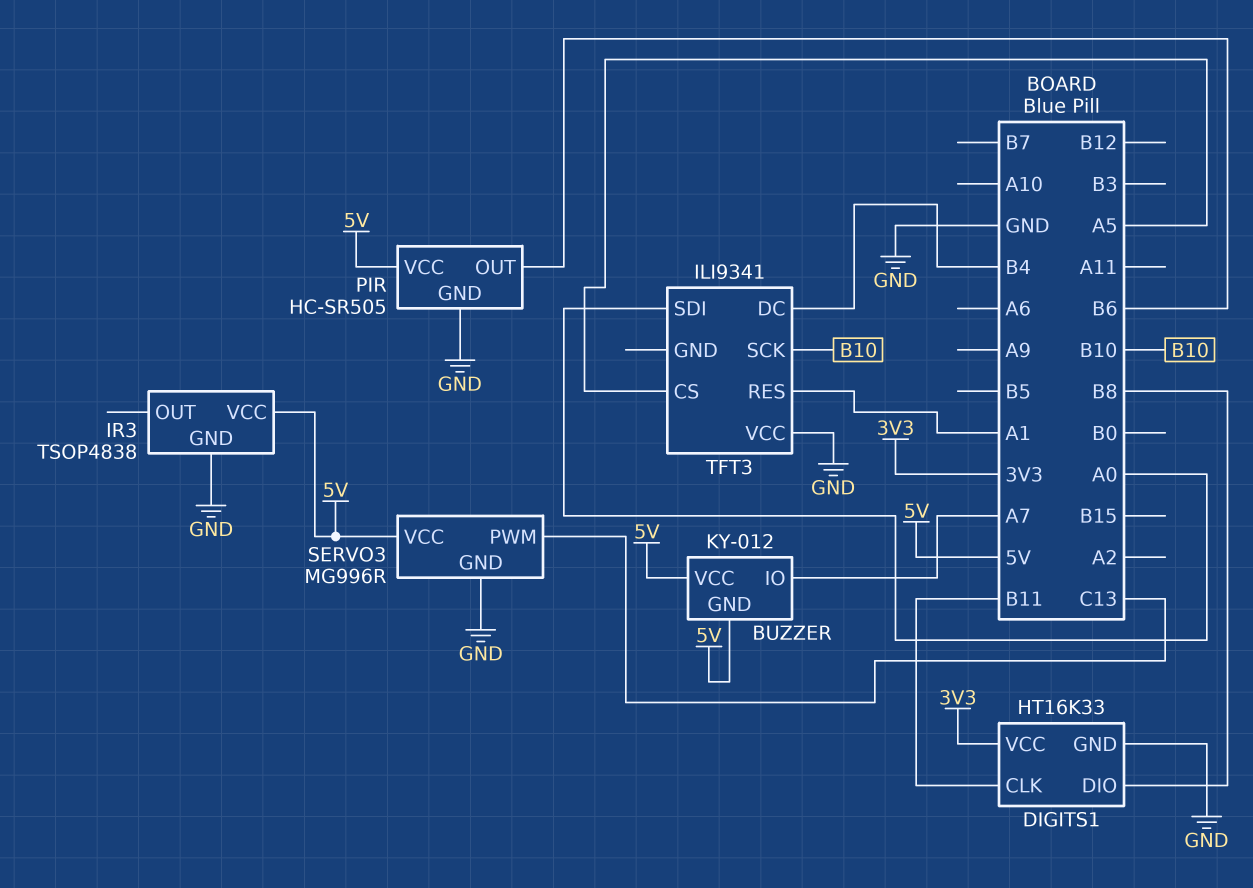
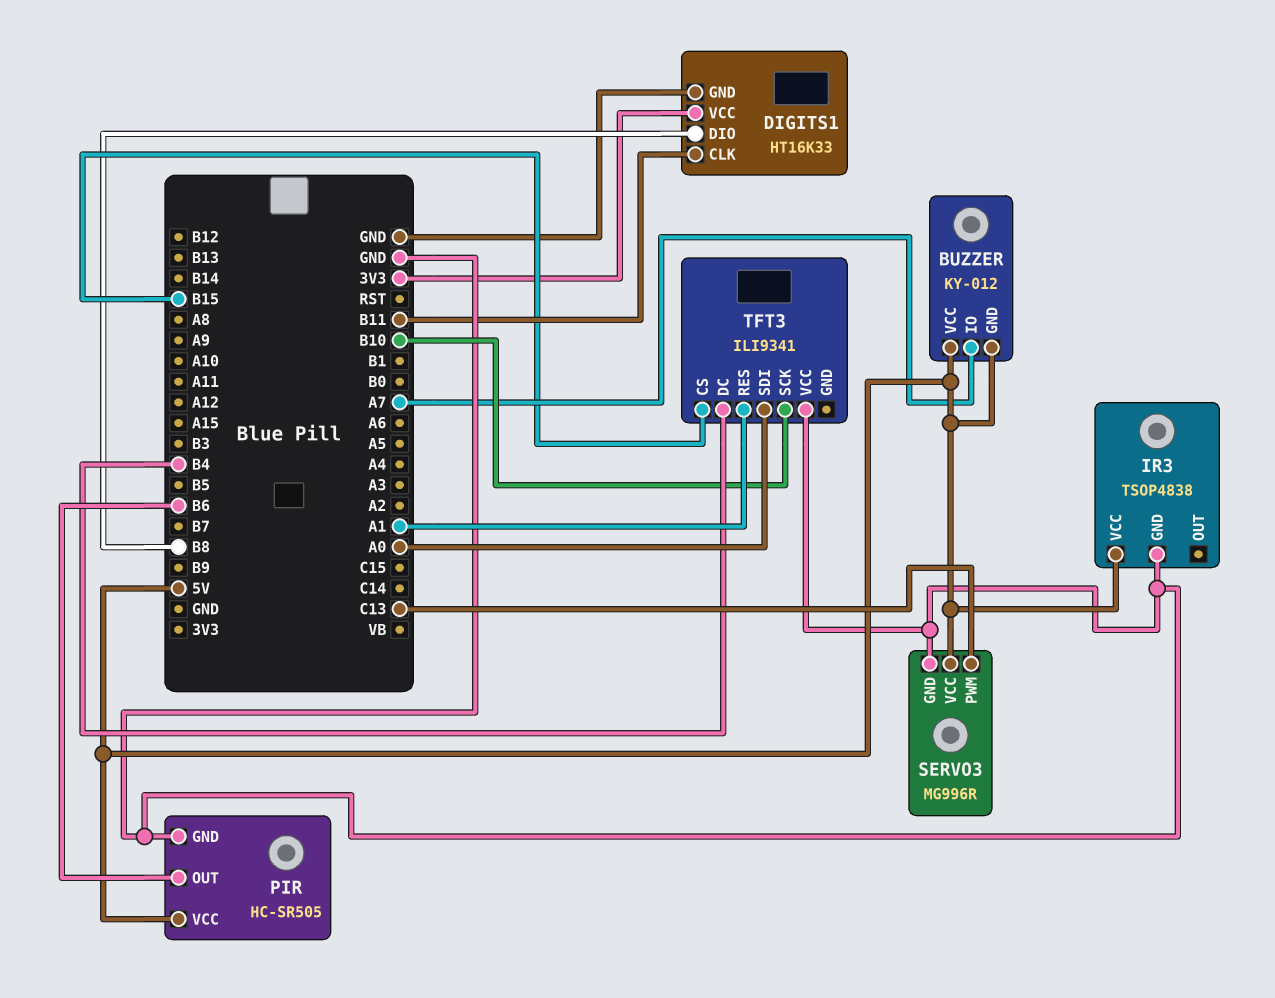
TFT3 pin CS: A5 -> B15

